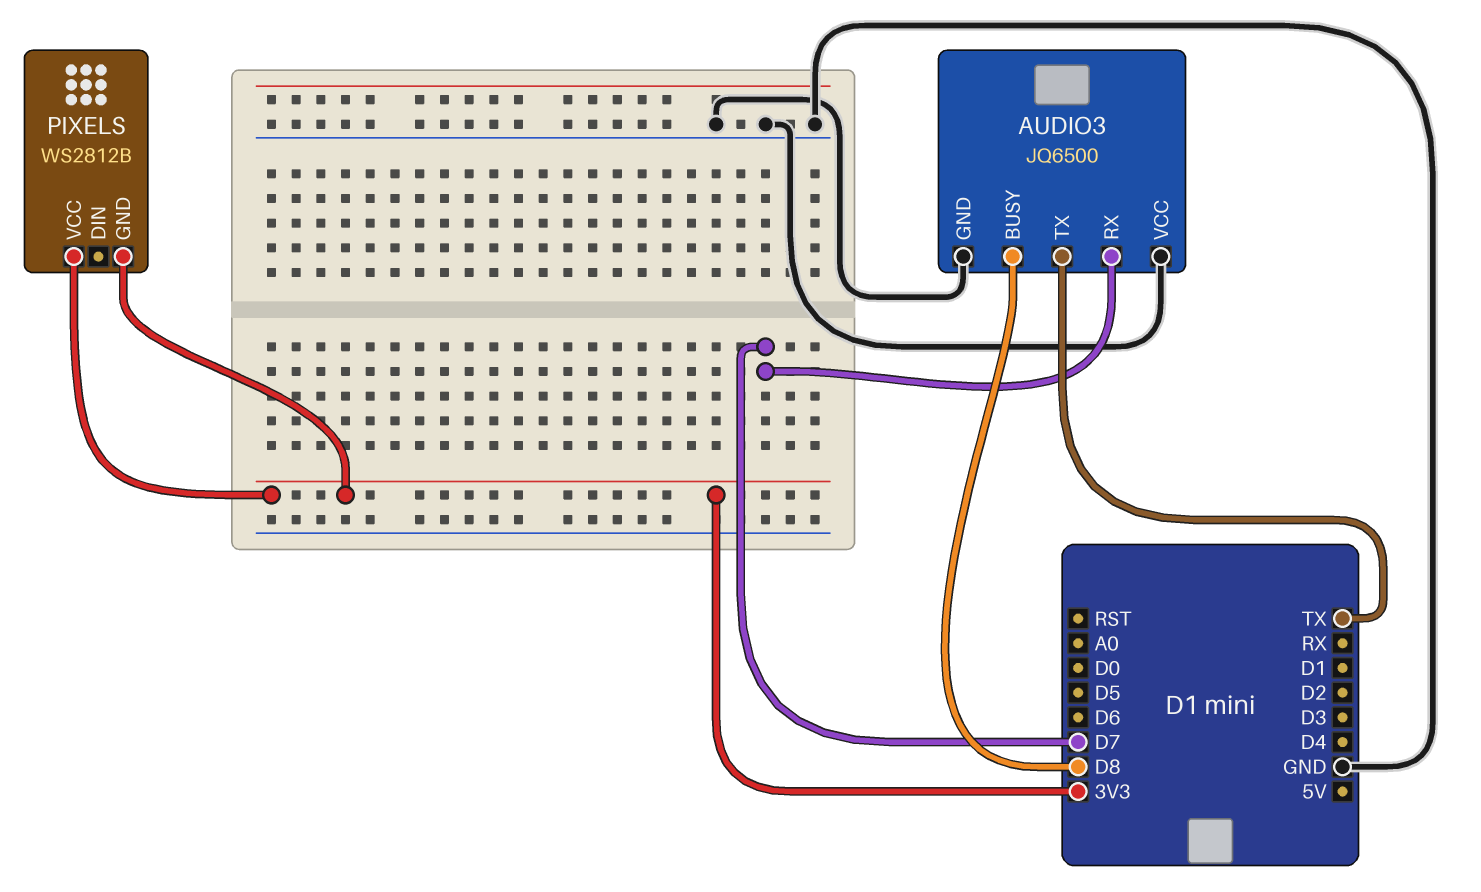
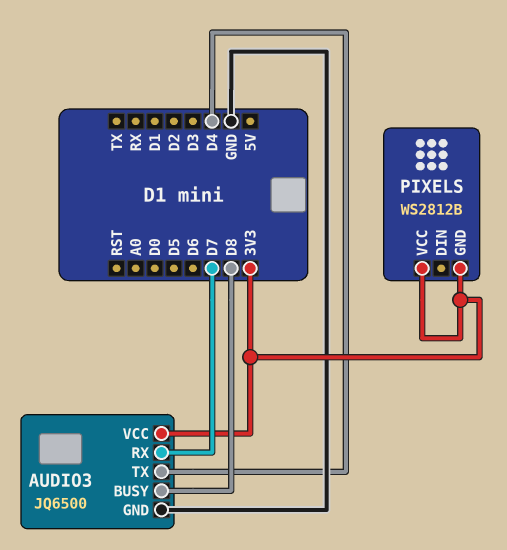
AUDIO3 pin TX: TX -> D4
AUDIO3 pin VCC: GND -> 3V3

